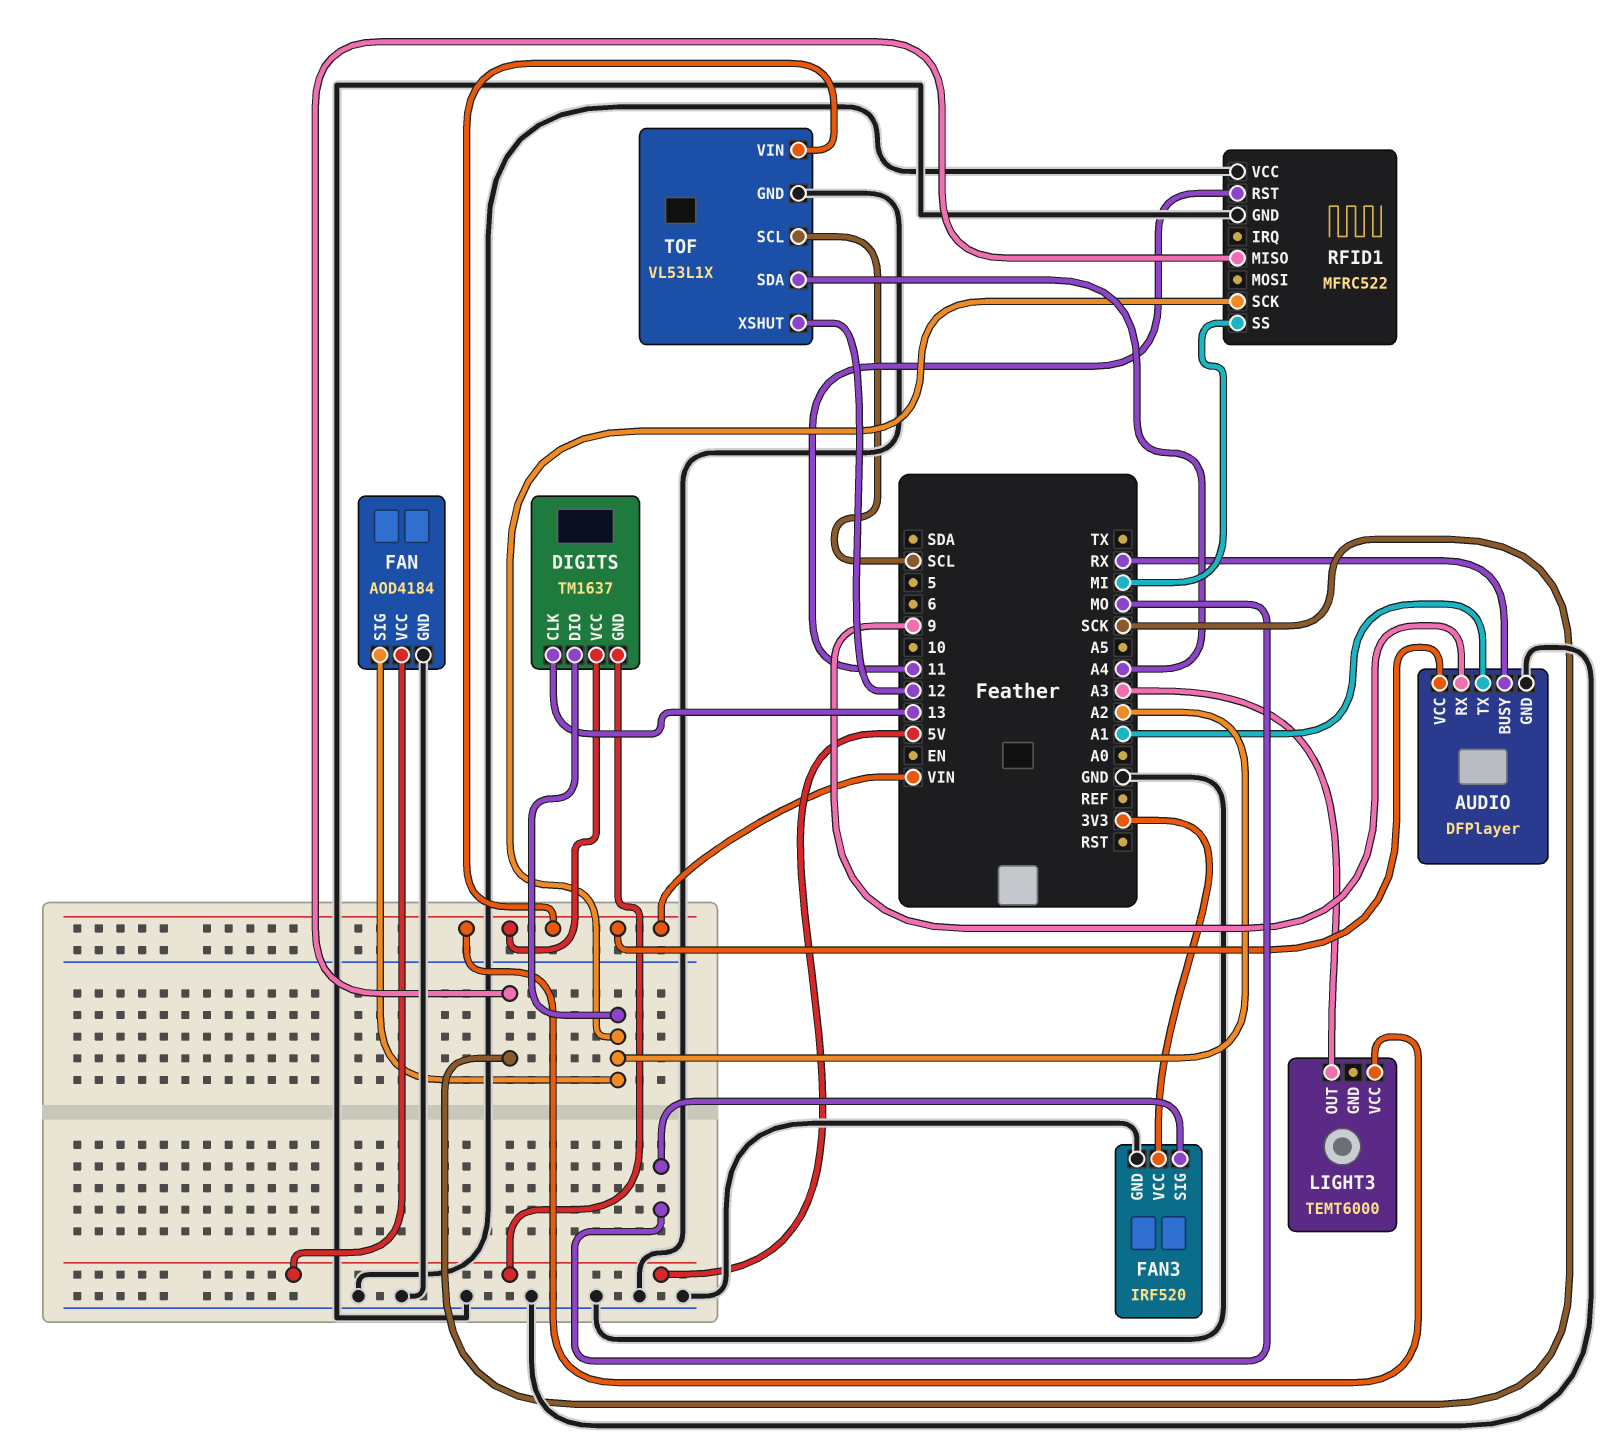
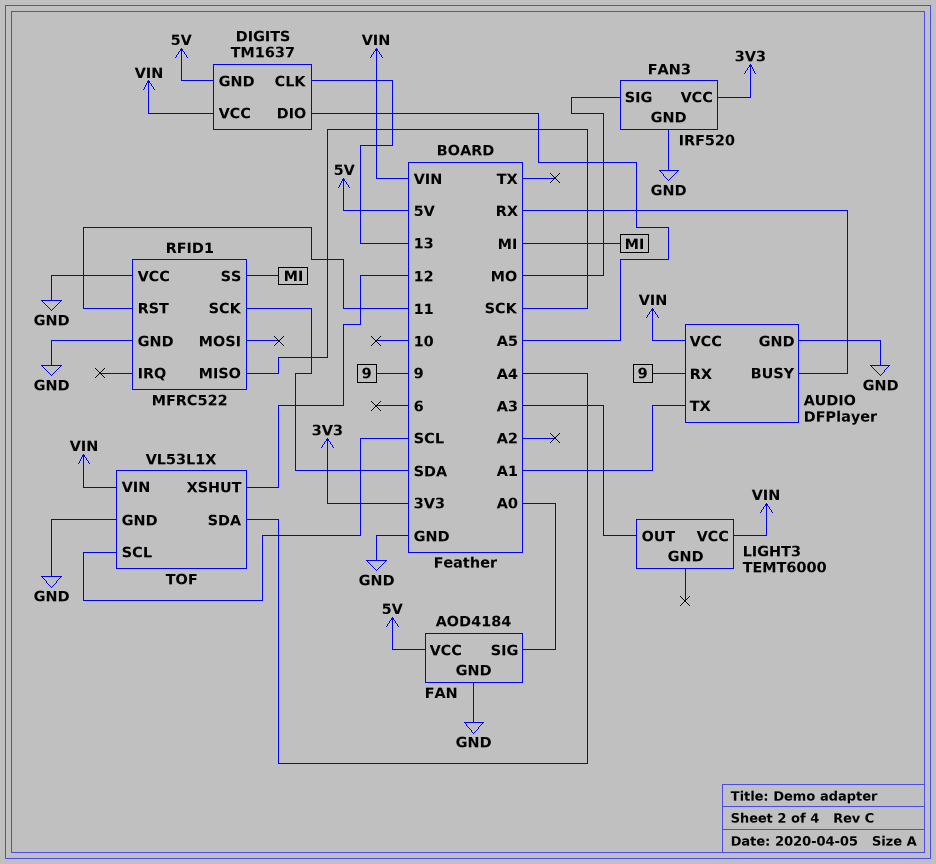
DIGITS pin DIO: A2 -> A5
FAN pin SIG: A2 -> A0
RFID1 pin SCK: A2 -> SDA

